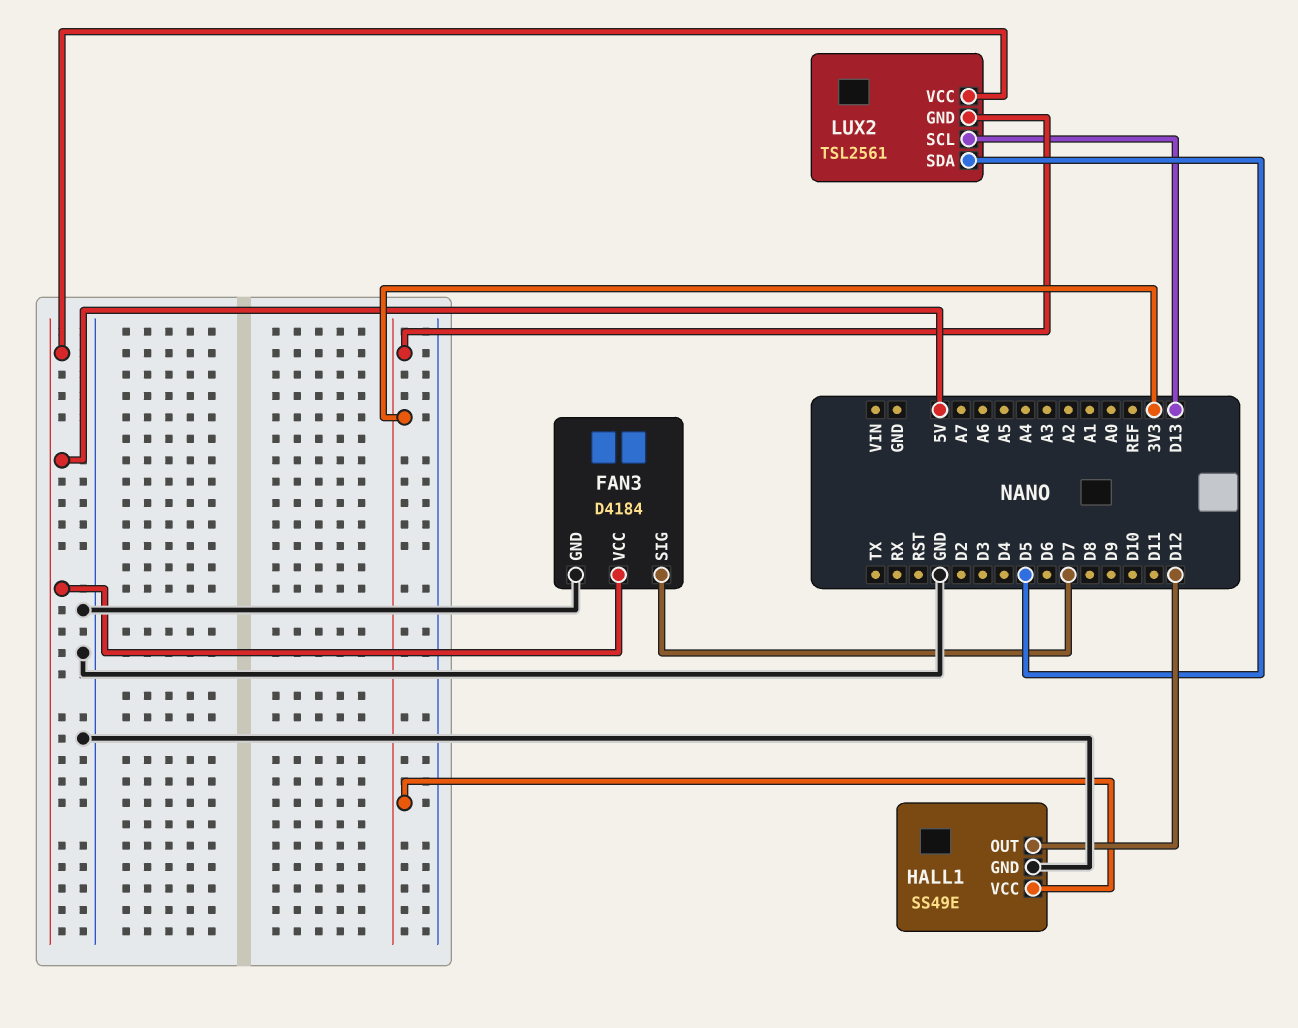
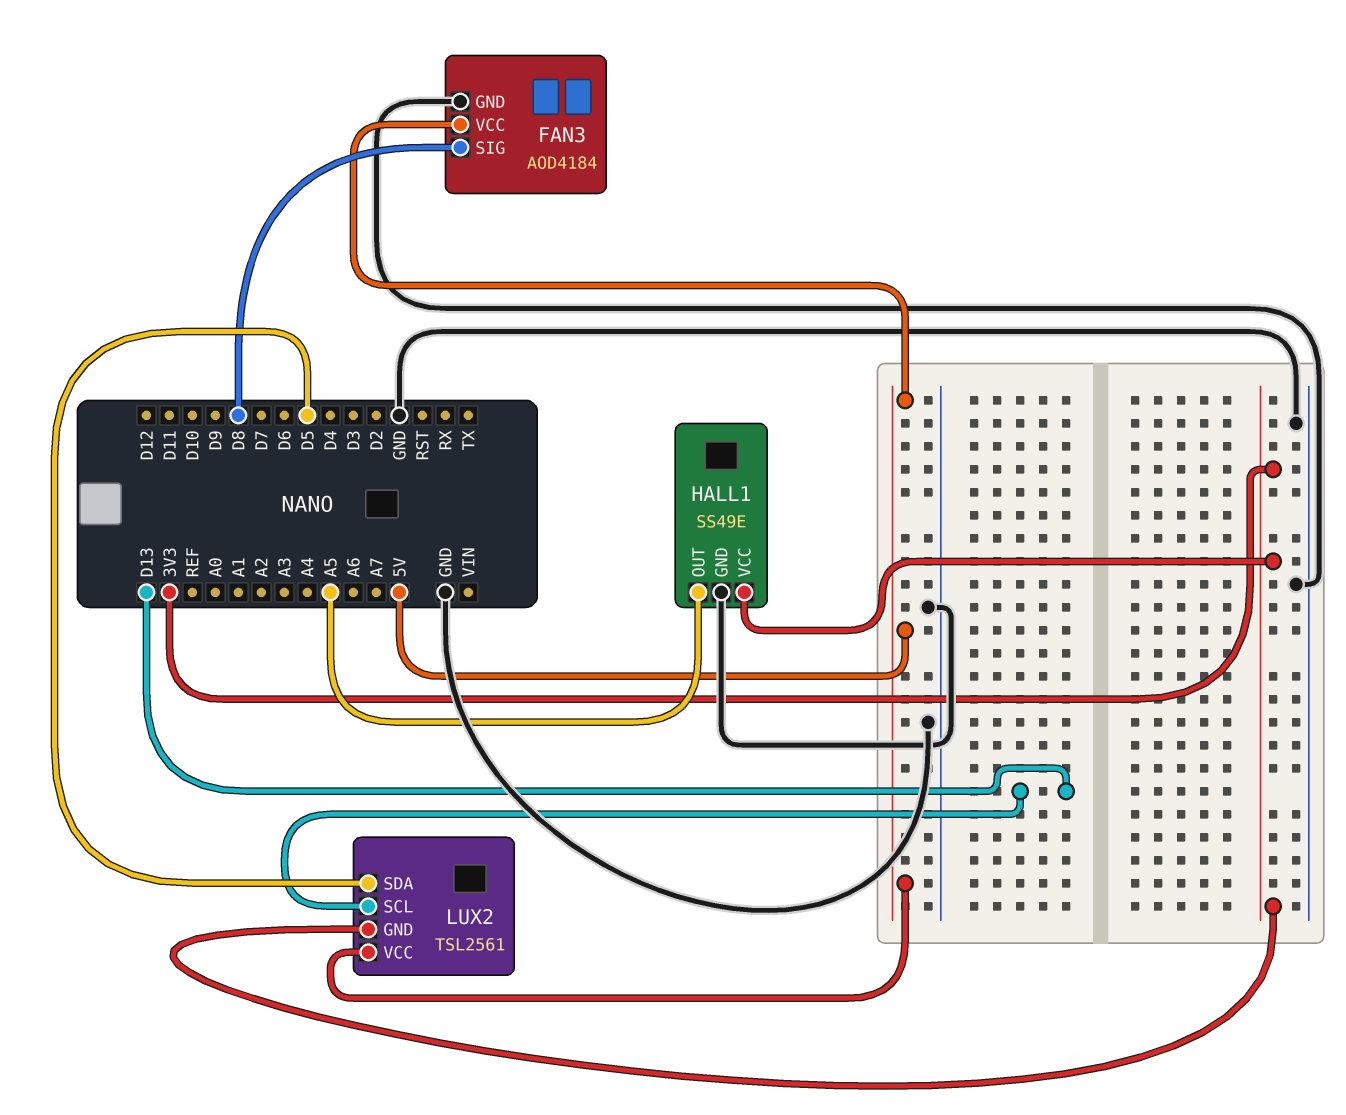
FAN3: D4184 -> AOD4184
FAN3 pin SIG: D7 -> D8
HALL1 pin OUT: D12 -> A5

